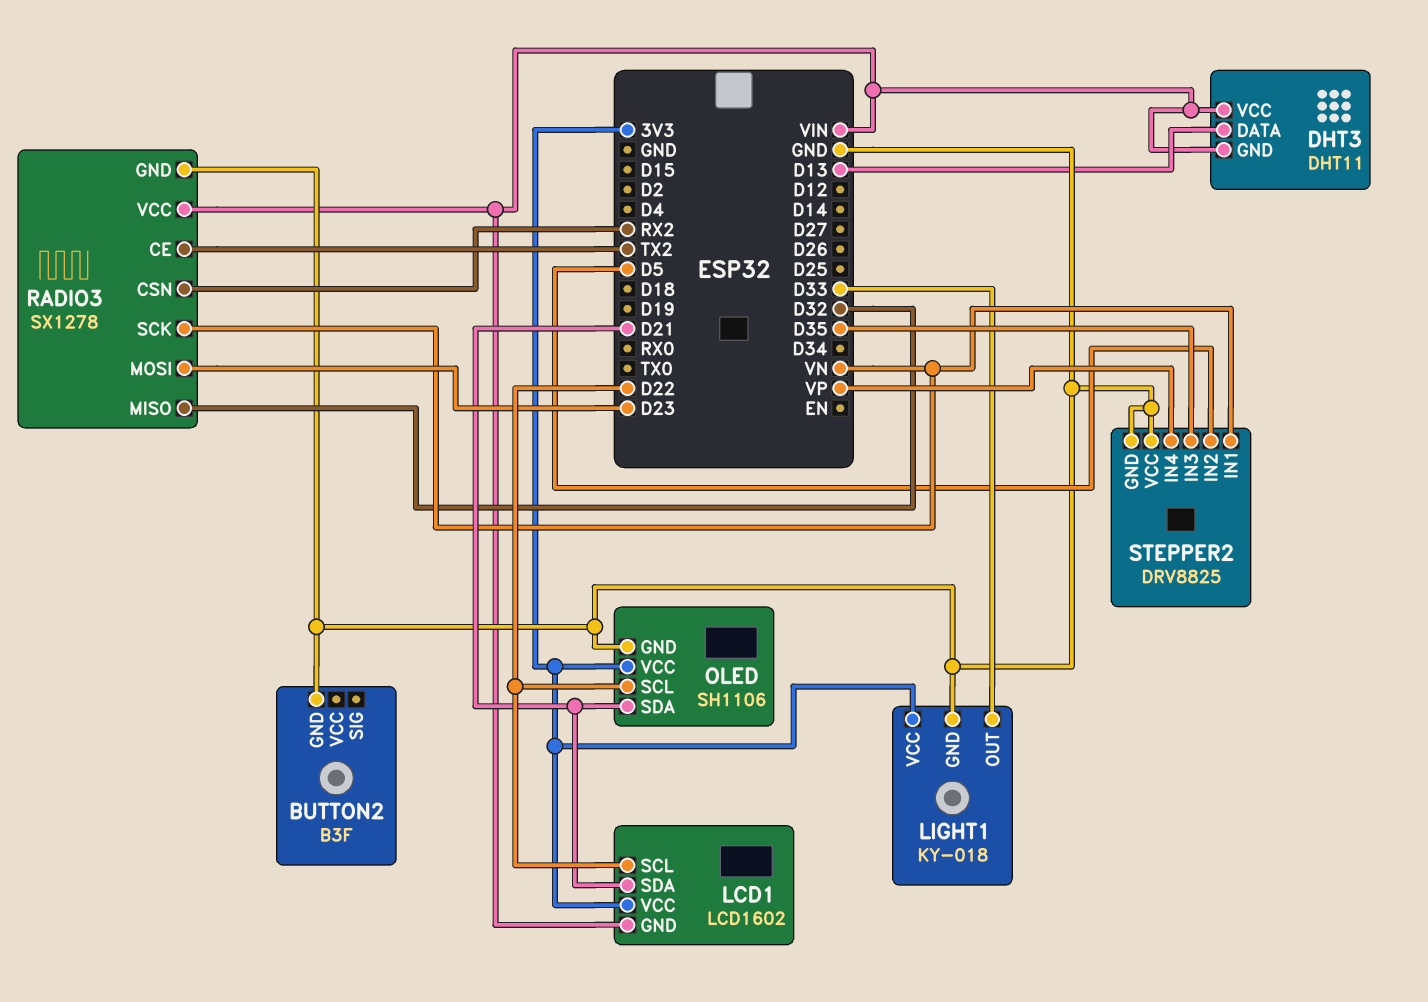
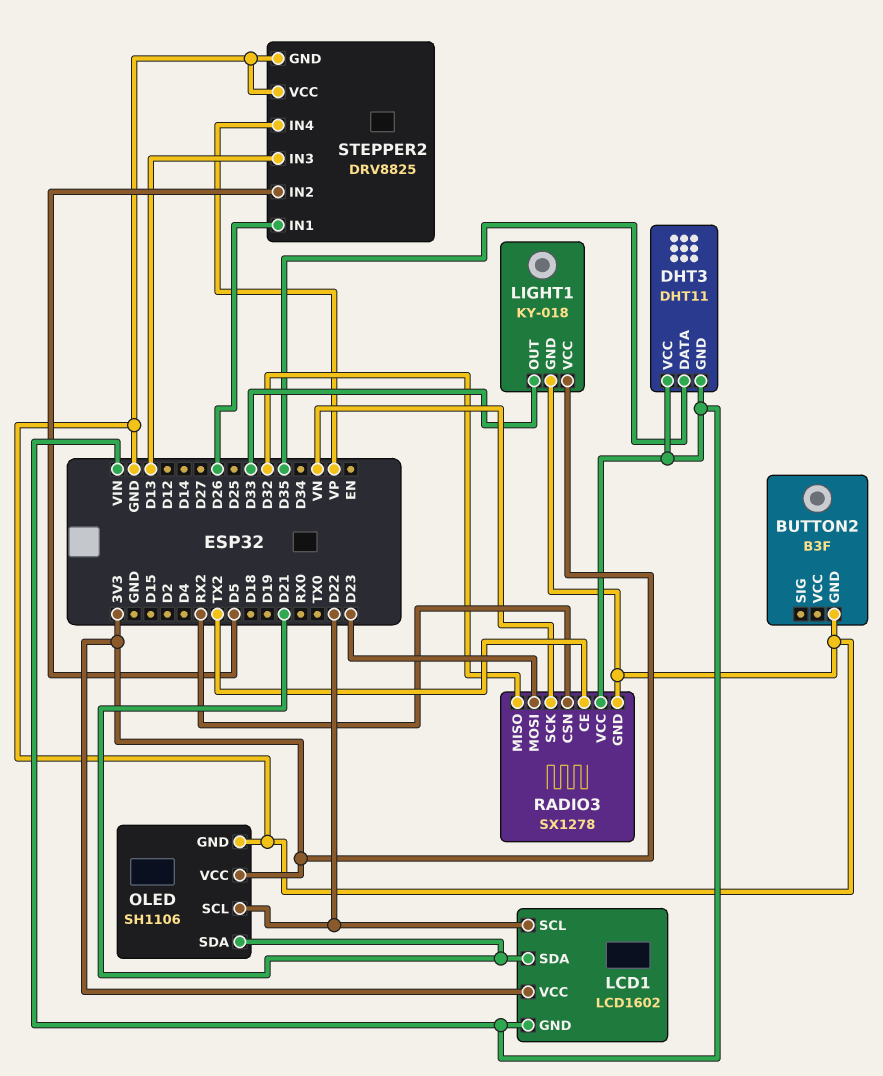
DHT3 pin DATA: D13 -> D35
STEPPER2 pin IN1: VN -> D26
STEPPER2 pin IN3: D35 -> D13

